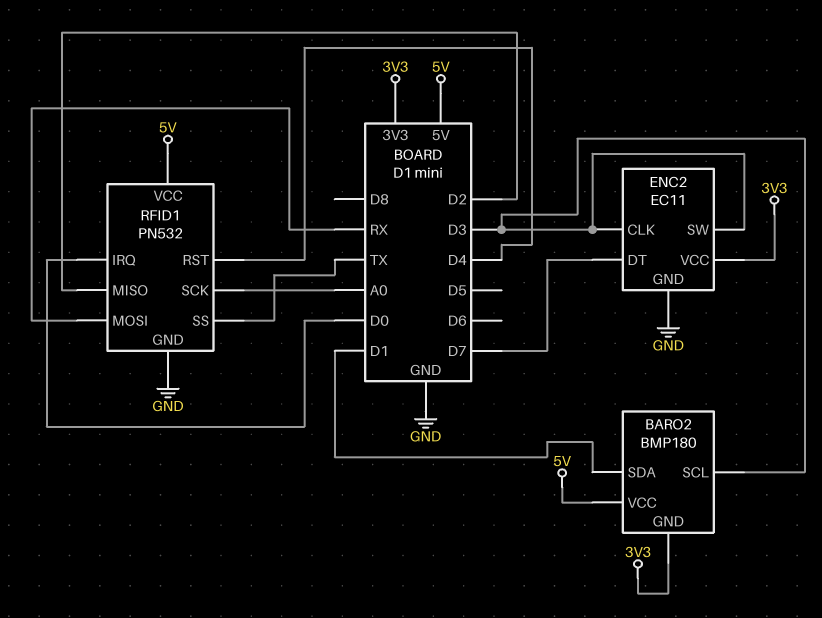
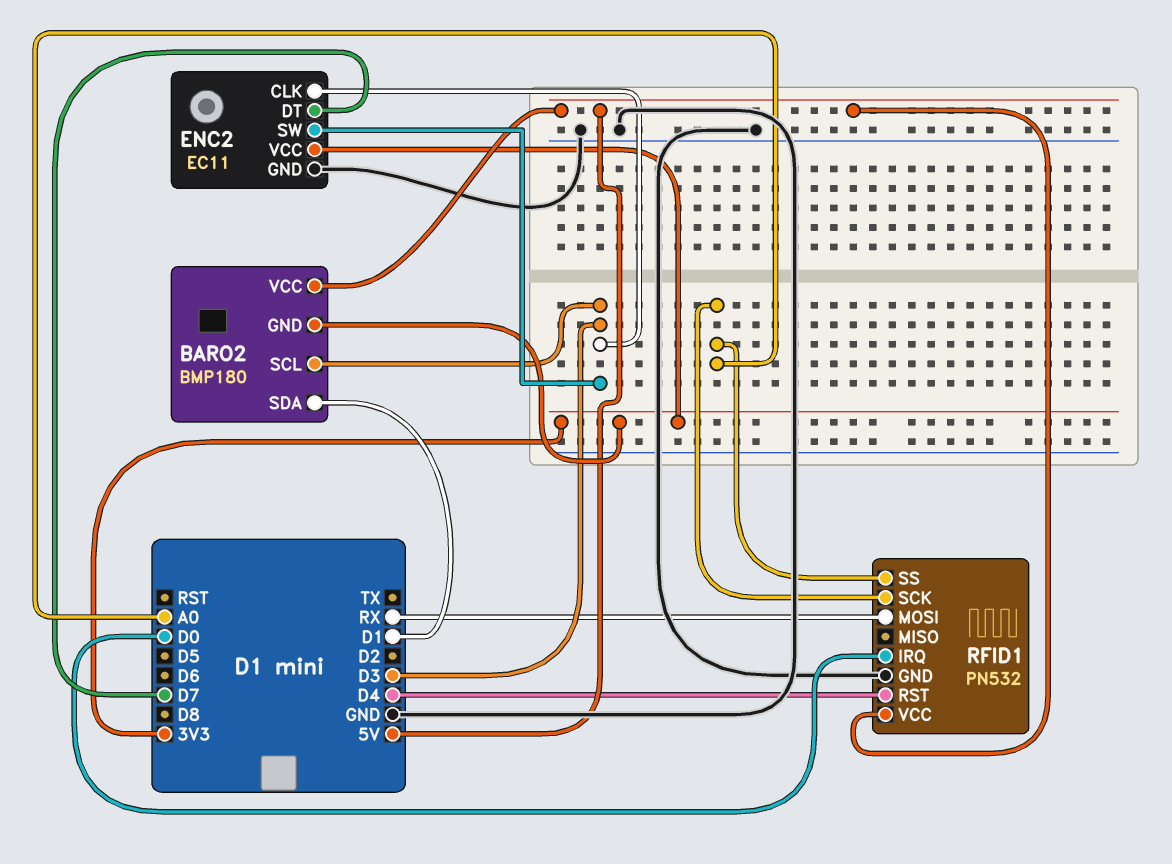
RFID1 pin MISO: D2 -> none
RFID1 pin SS: TX -> A0

